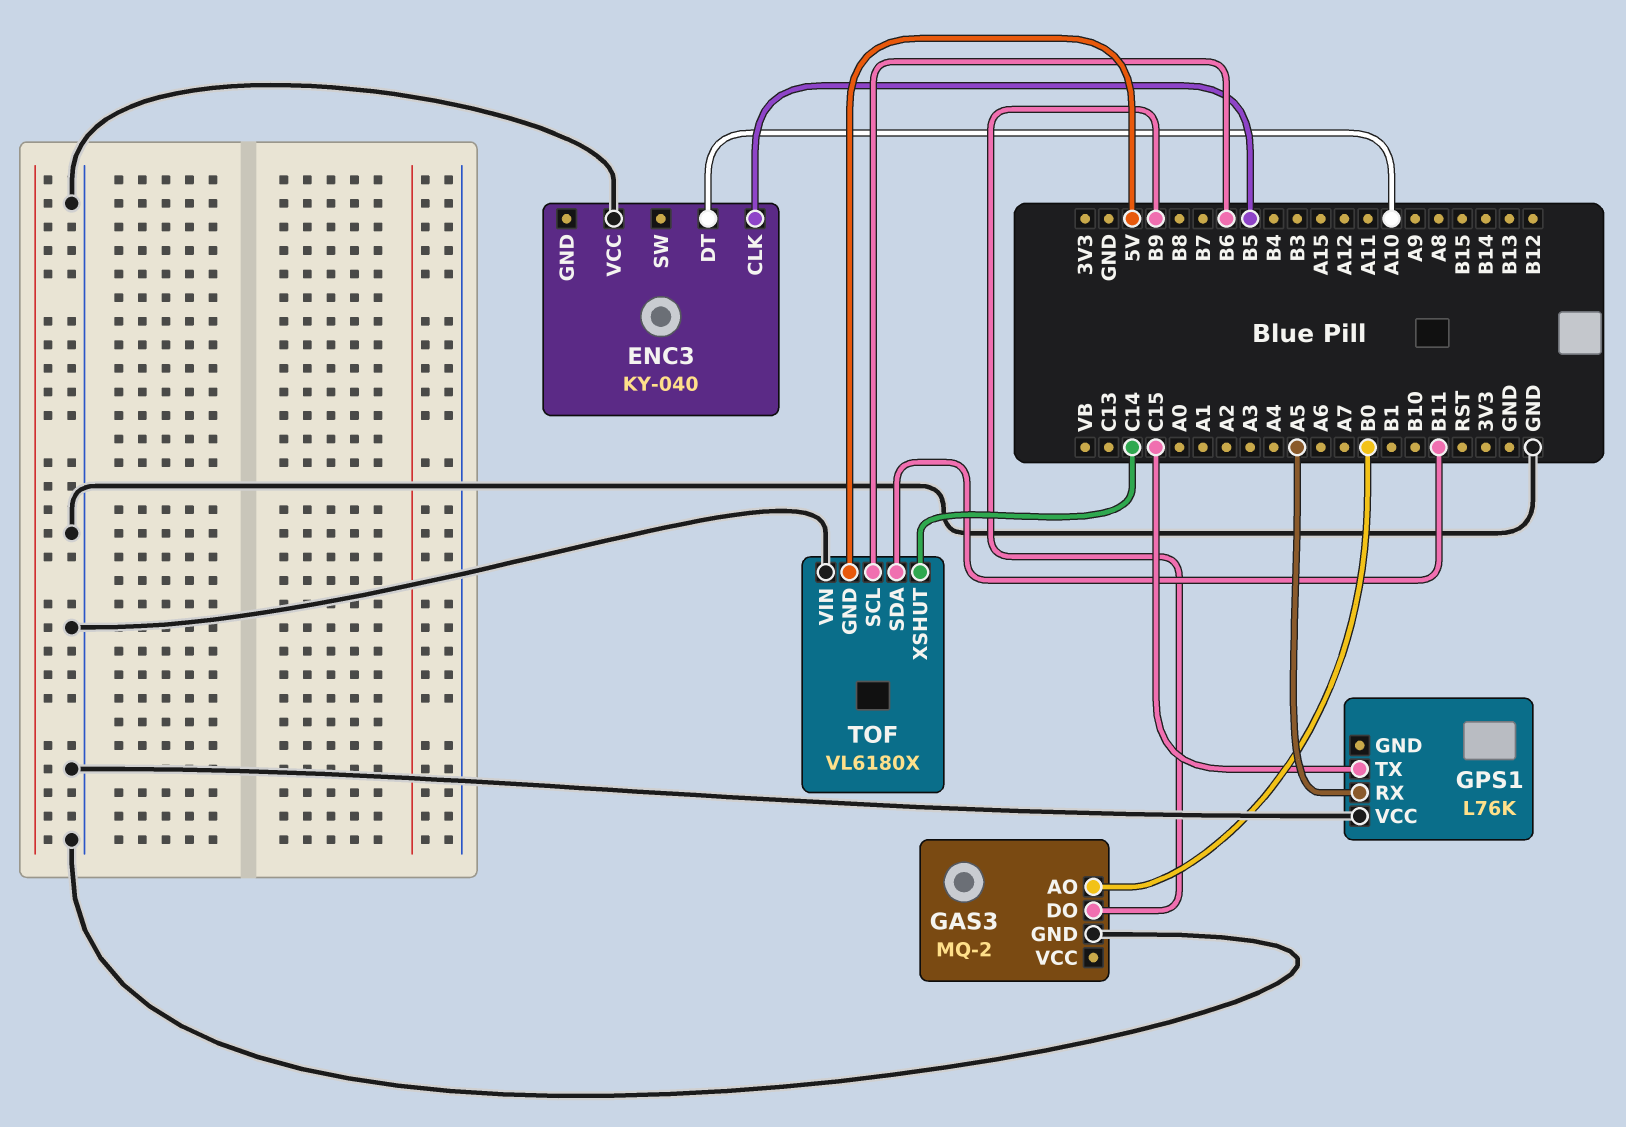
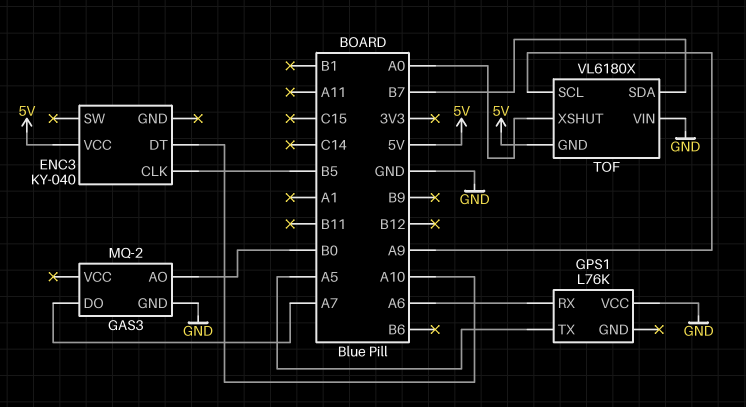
ENC3 pin VCC: GND -> 5V
GAS3 pin DO: B9 -> A7
GPS1 pin RX: A5 -> A6
GPS1 pin TX: C15 -> A5
TOF pin SCL: B6 -> A9
TOF pin SDA: B11 -> B7
TOF pin XSHUT: C14 -> A0

